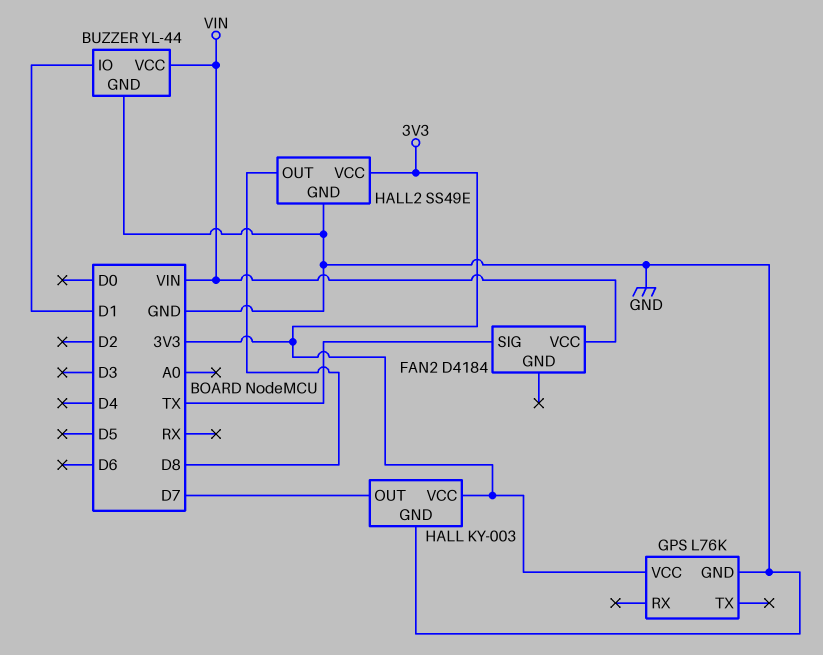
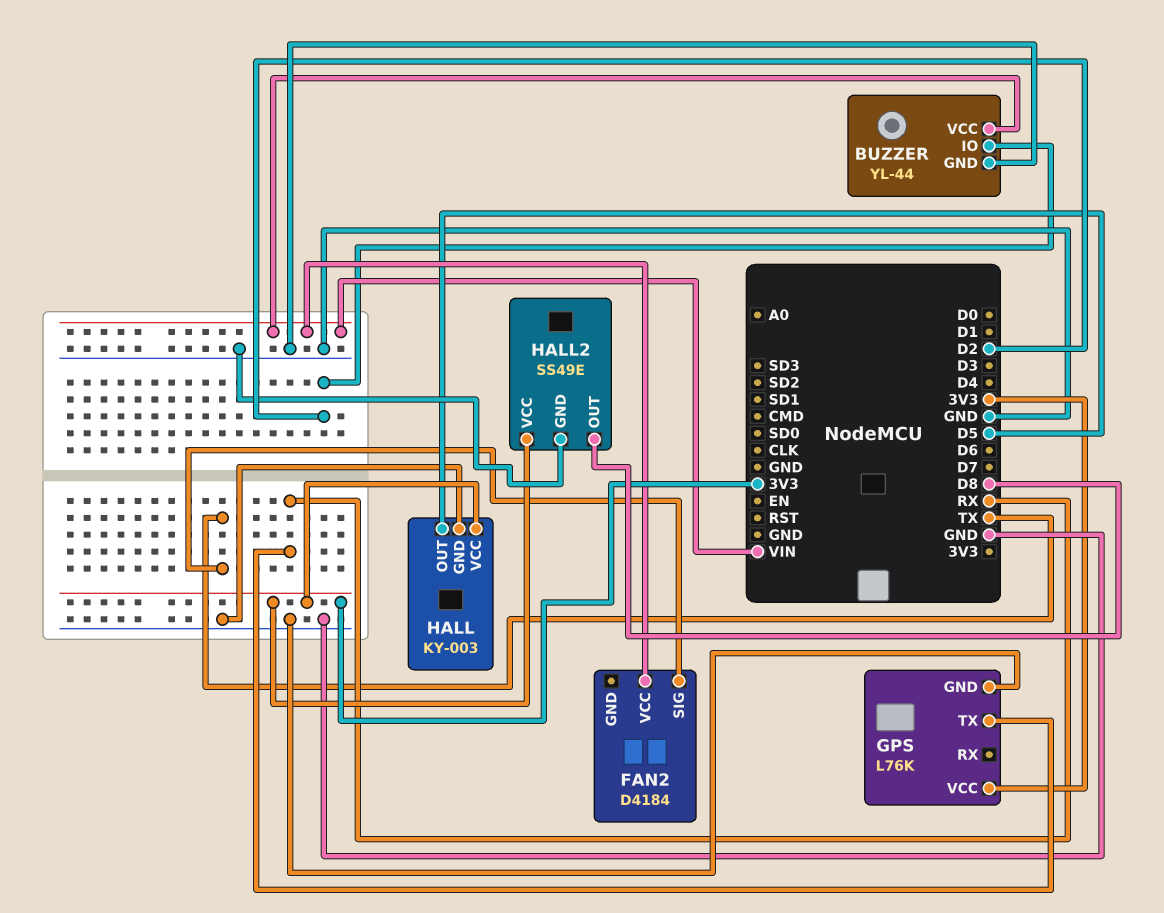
BUZZER pin IO: D1 -> D2
GPS pin TX: none -> RX
HALL pin OUT: D7 -> D5

